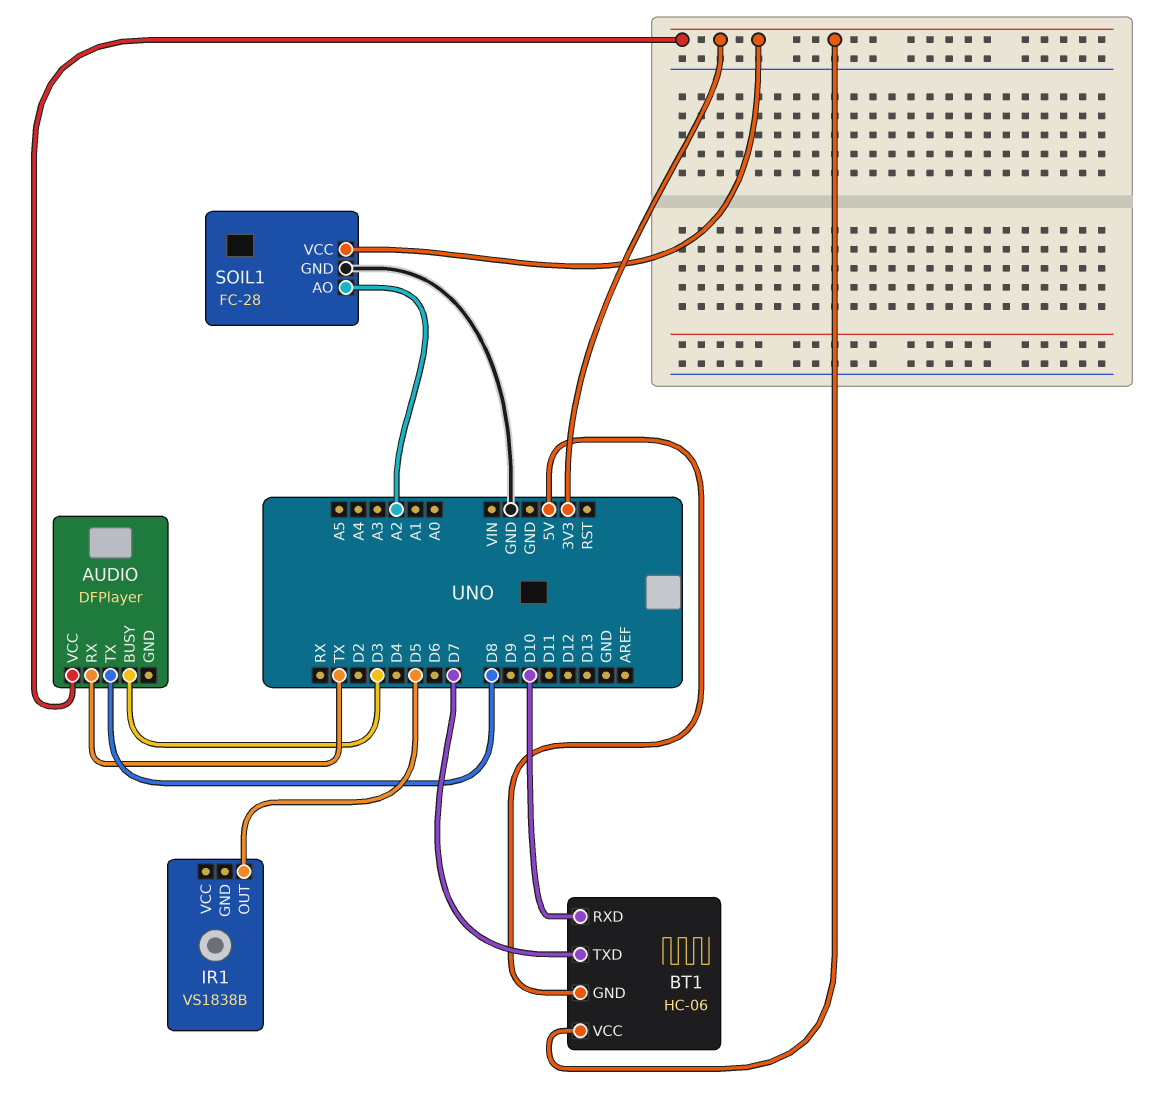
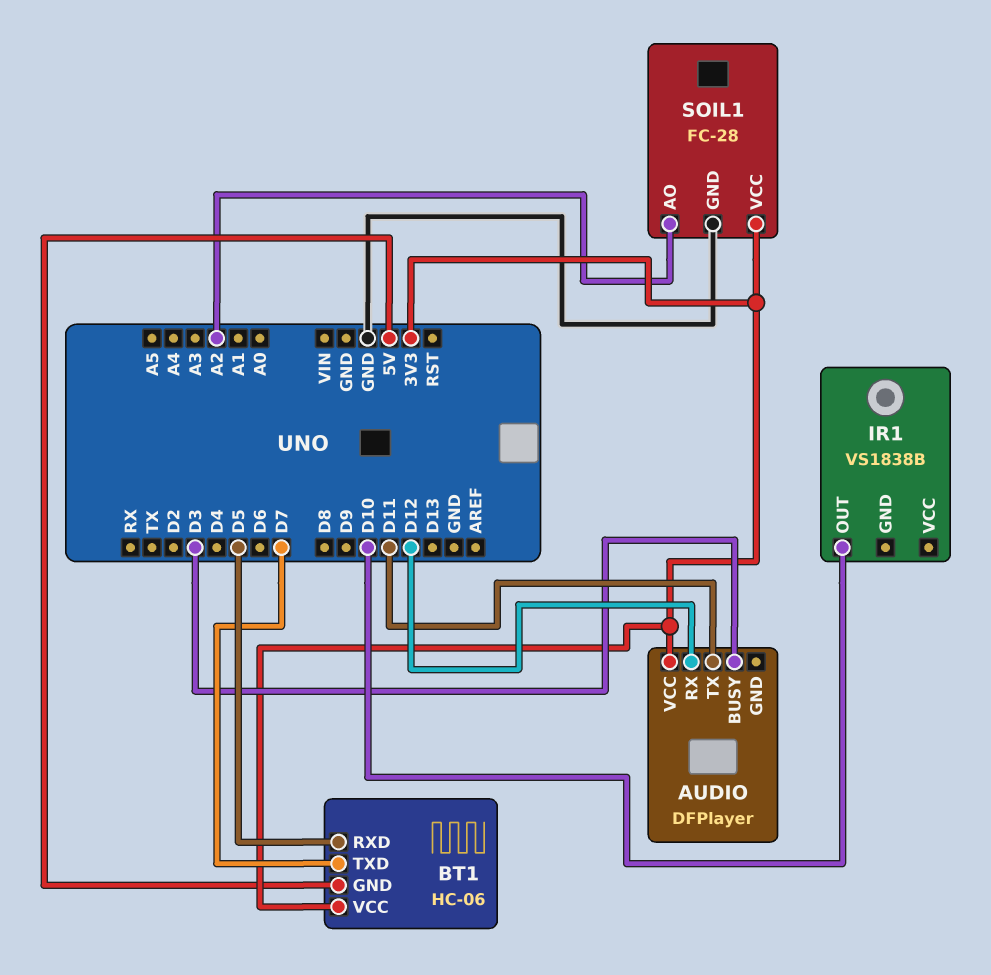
AUDIO pin RX: TX -> D12
AUDIO pin TX: D8 -> D11
BT1 pin RXD: D10 -> D5
IR1 pin OUT: D5 -> D10

